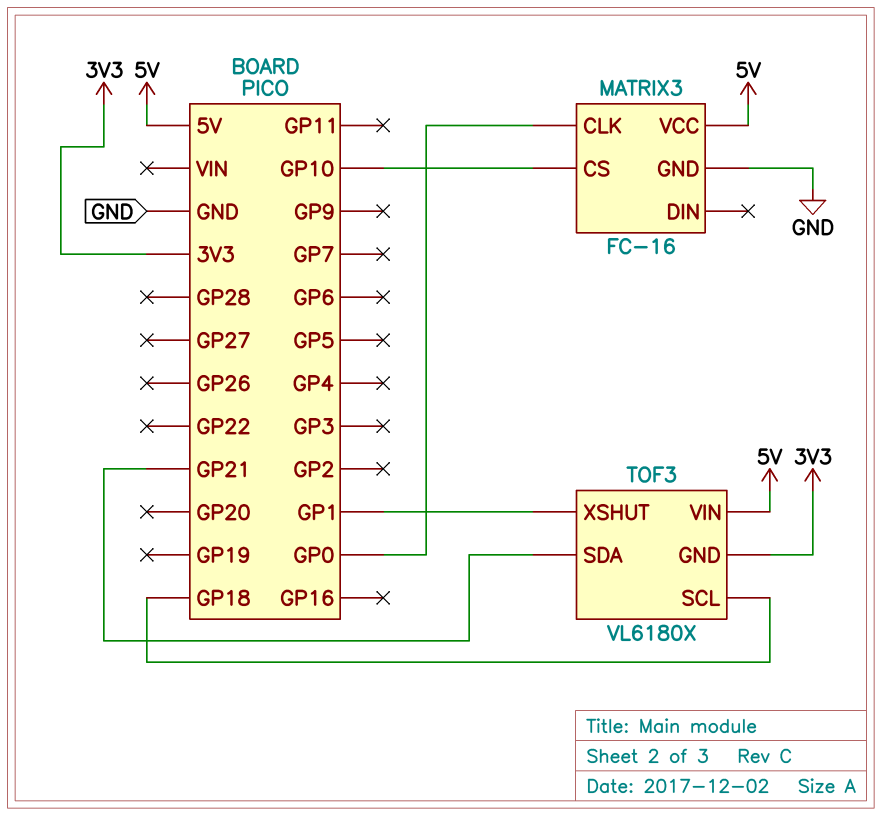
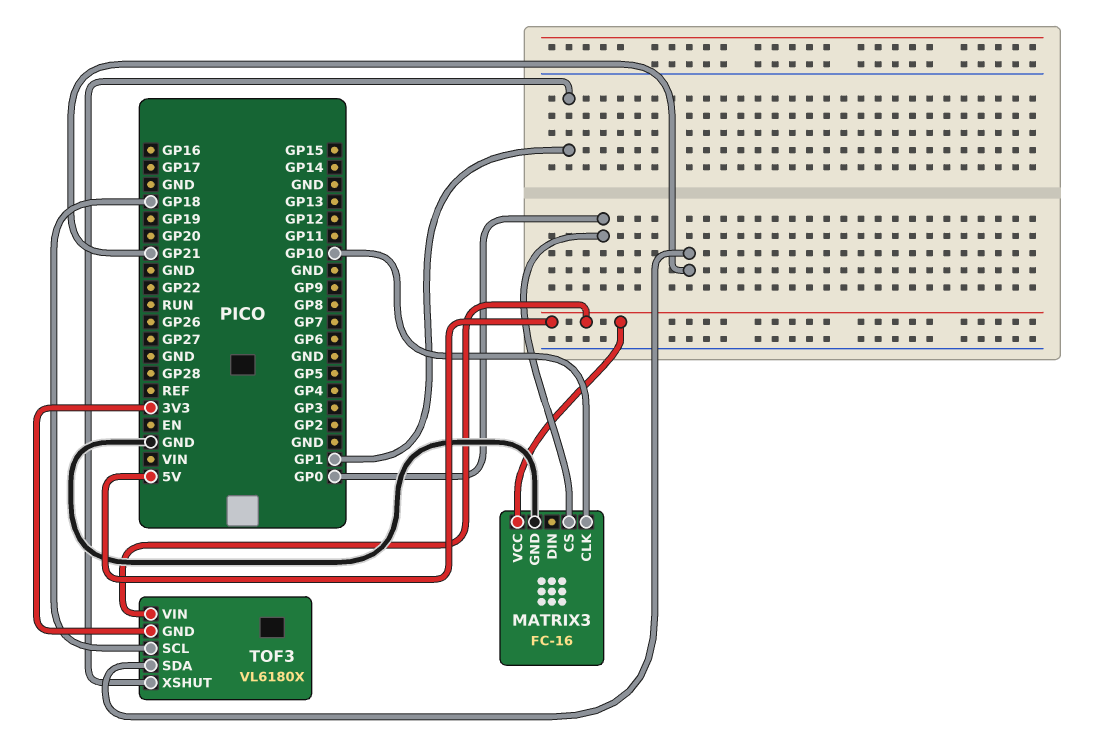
MATRIX3 pin CLK: GP0 -> GP10
MATRIX3 pin CS: GP10 -> GP0

